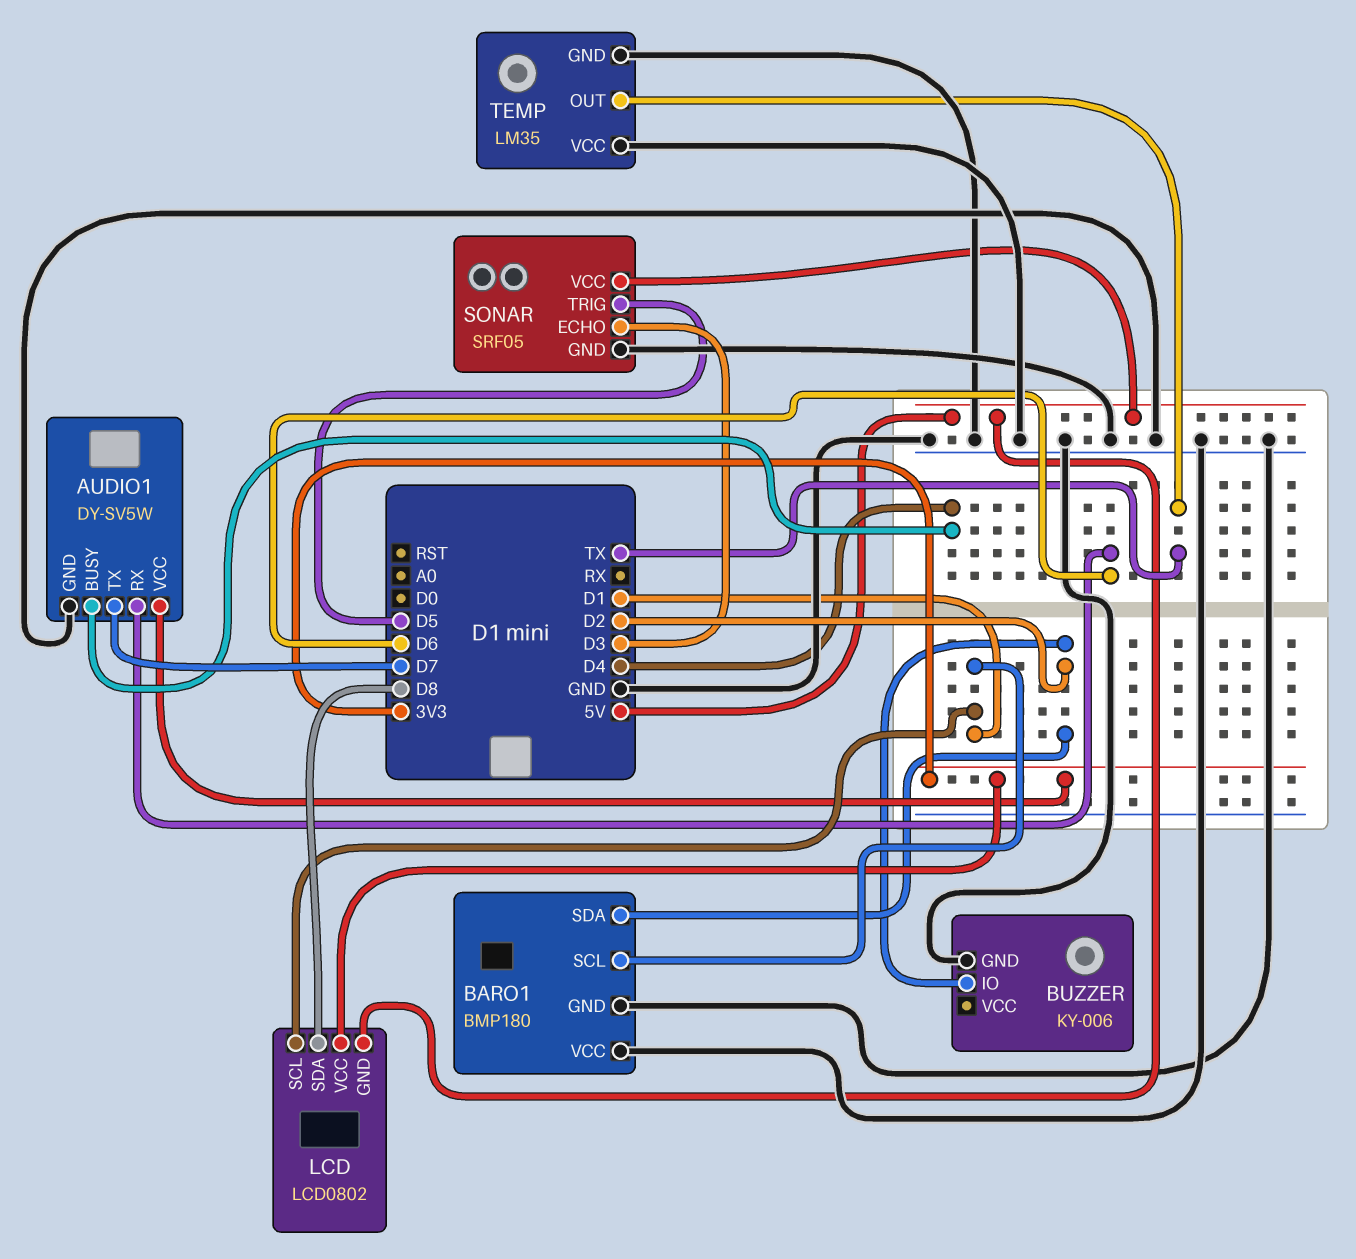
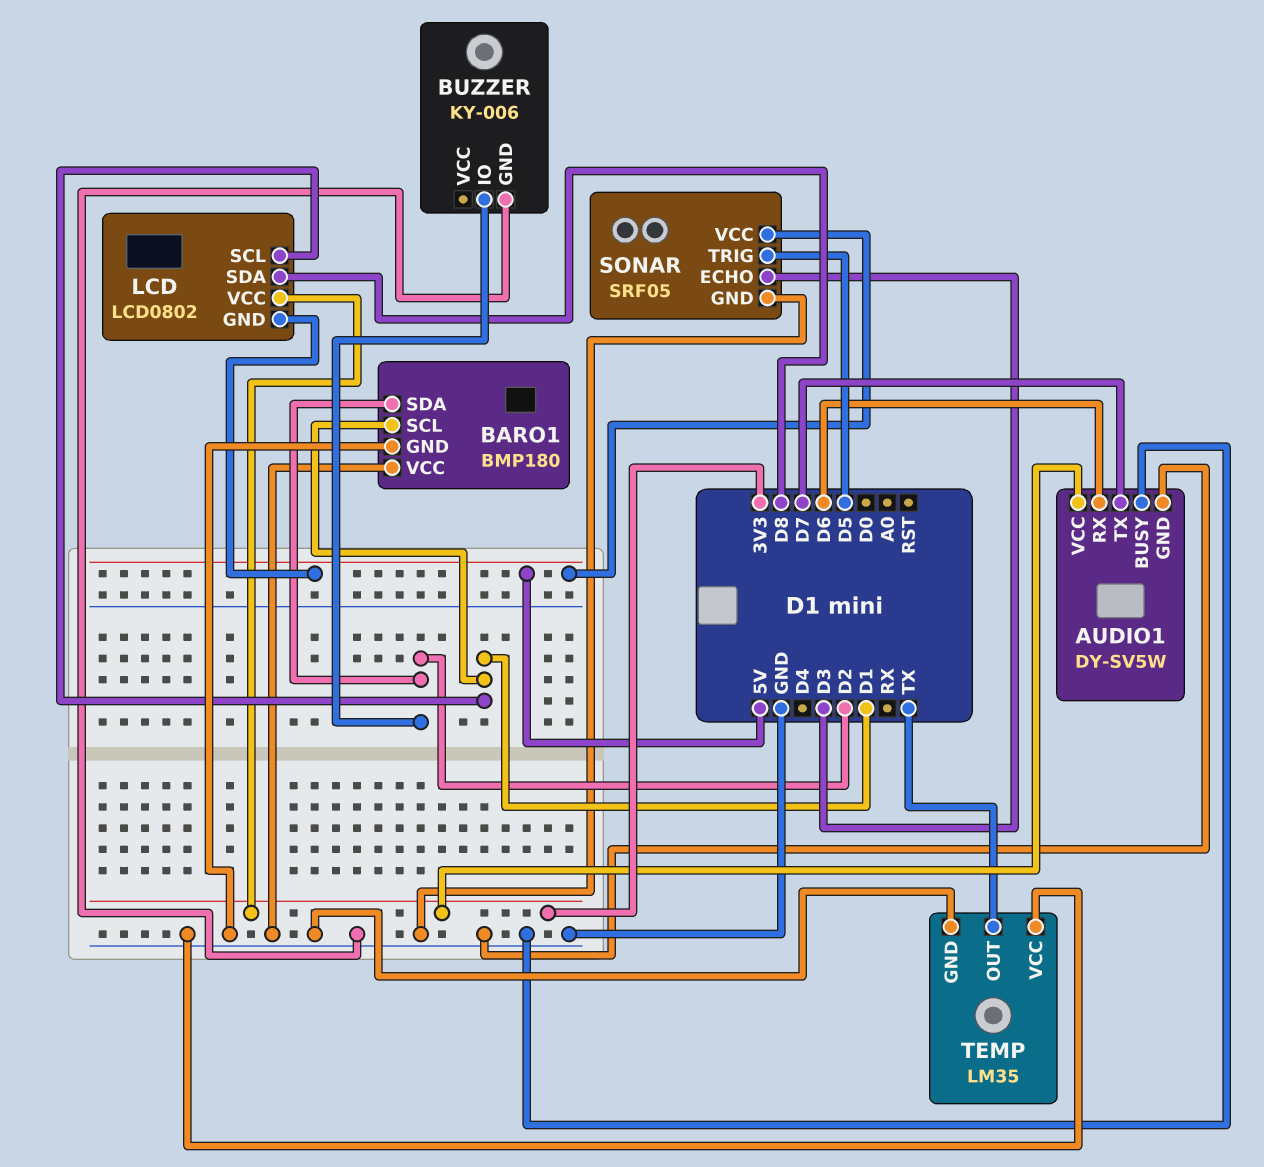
AUDIO1 pin BUSY: D4 -> GND

